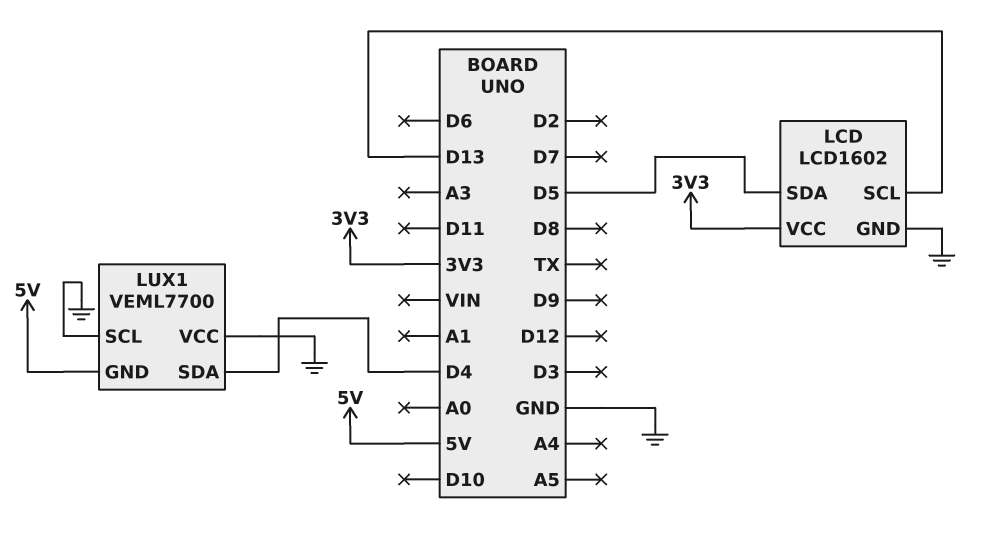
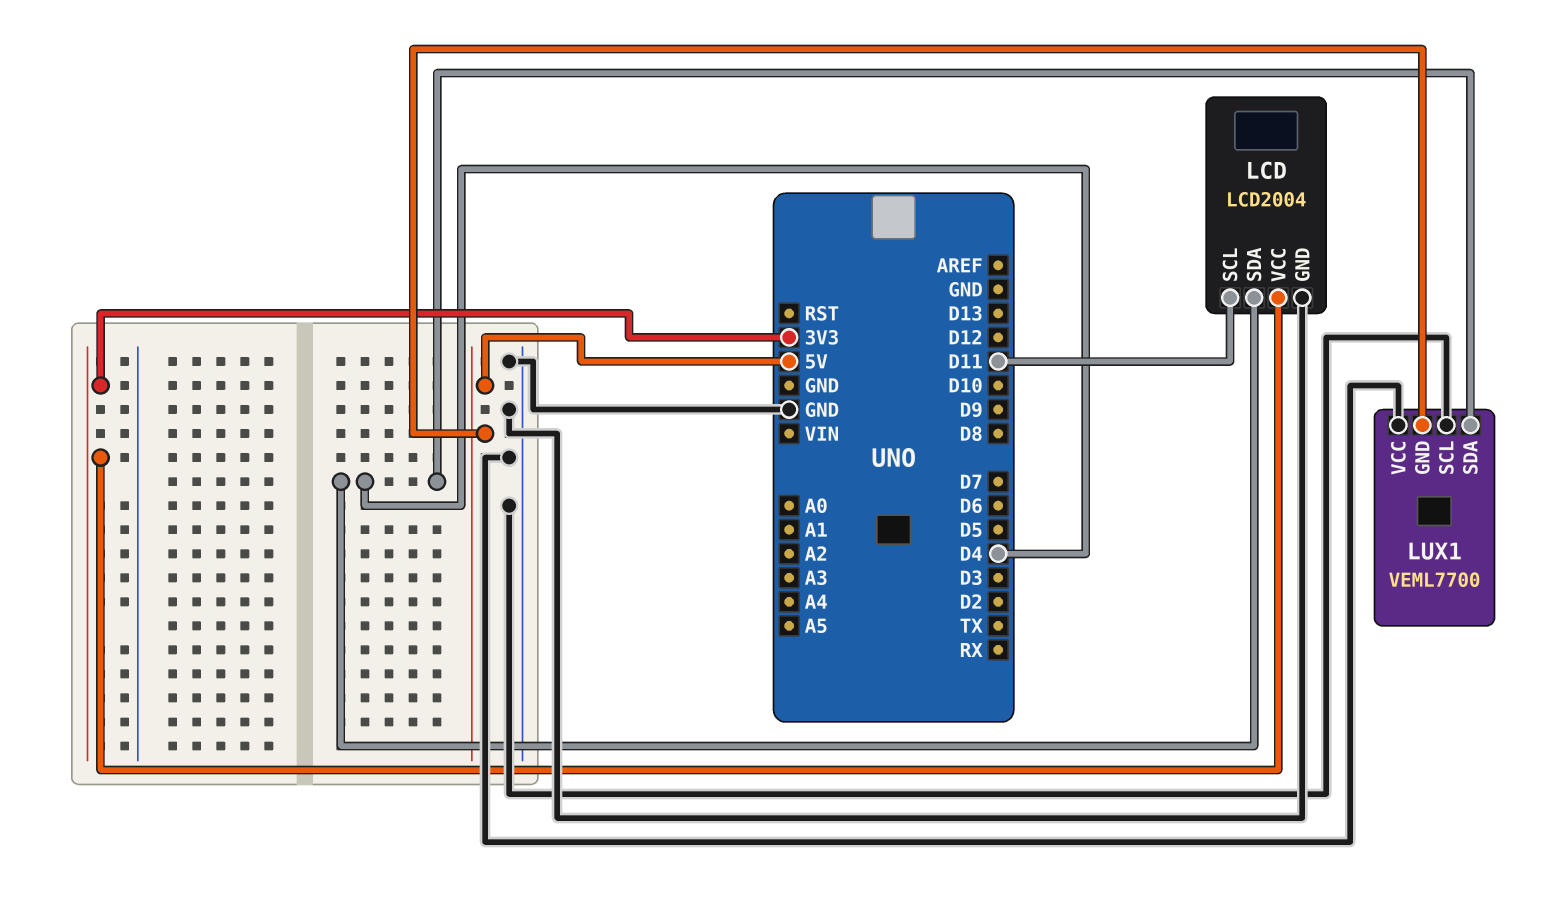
LCD: LCD1602 -> LCD2004
LCD pin SCL: D13 -> D11
LCD pin SDA: D5 -> D4

